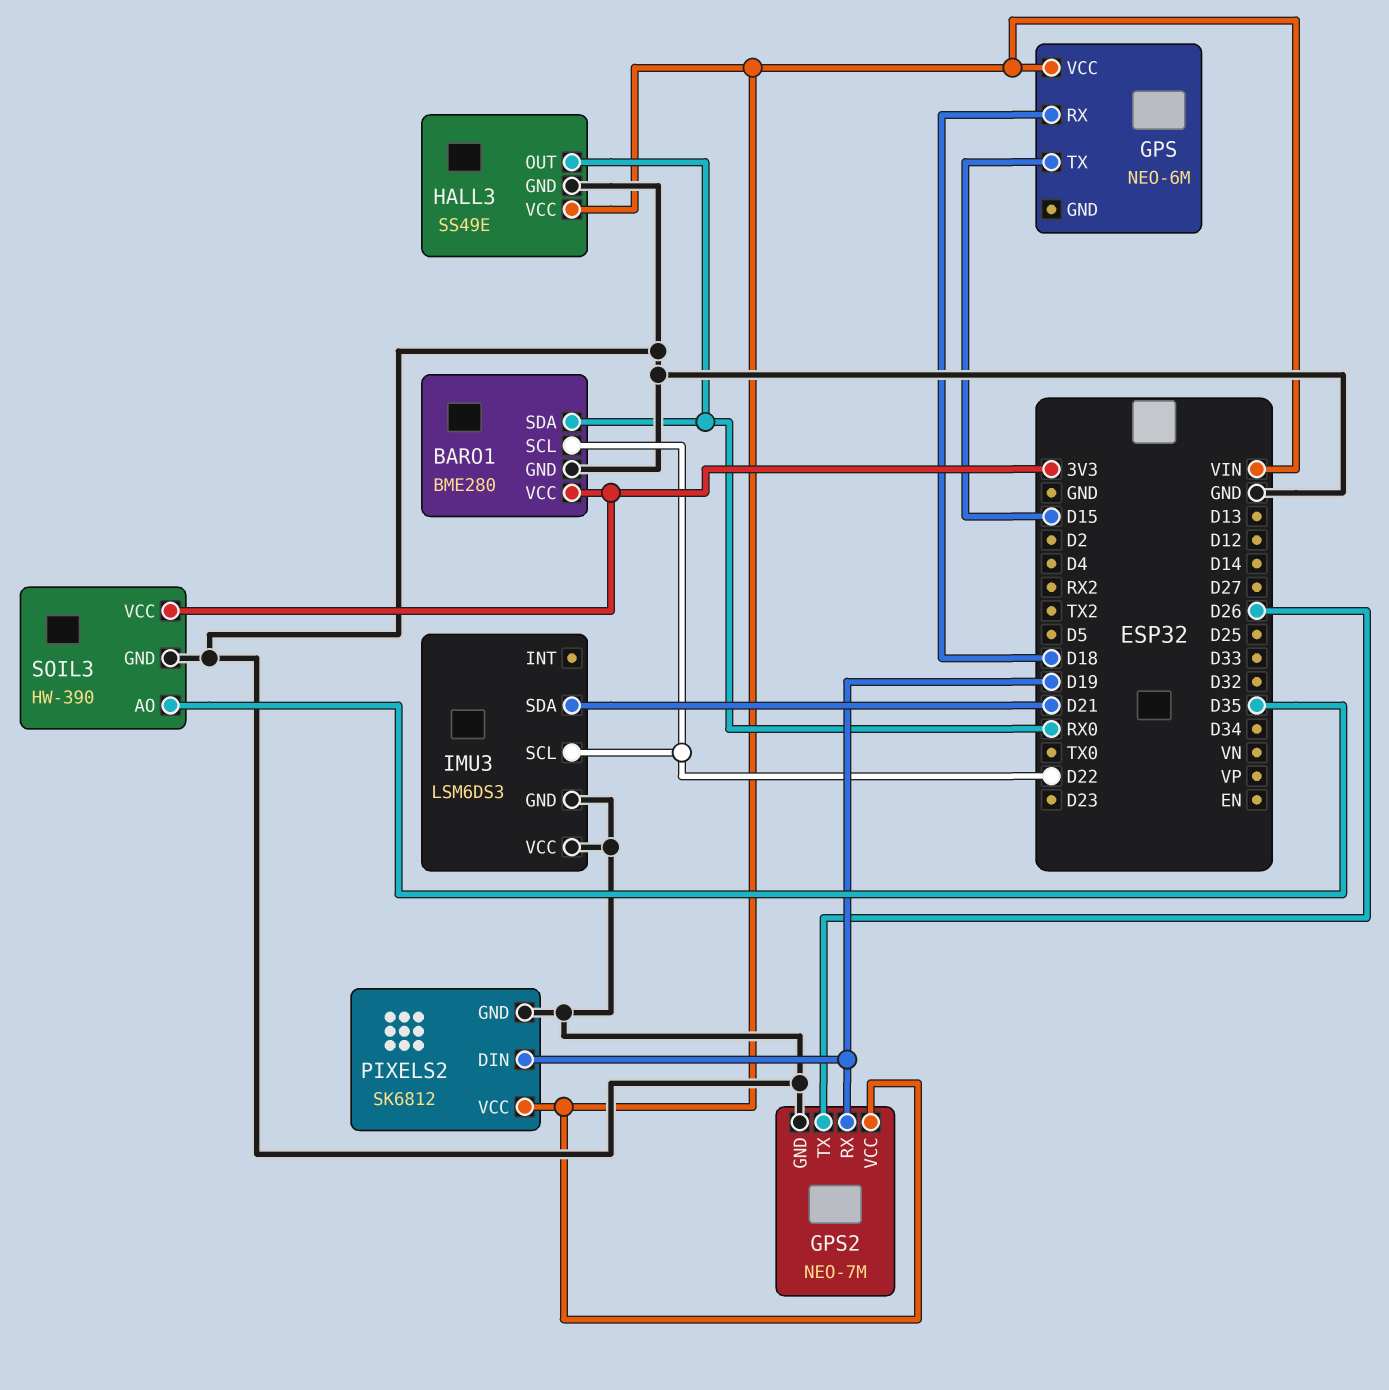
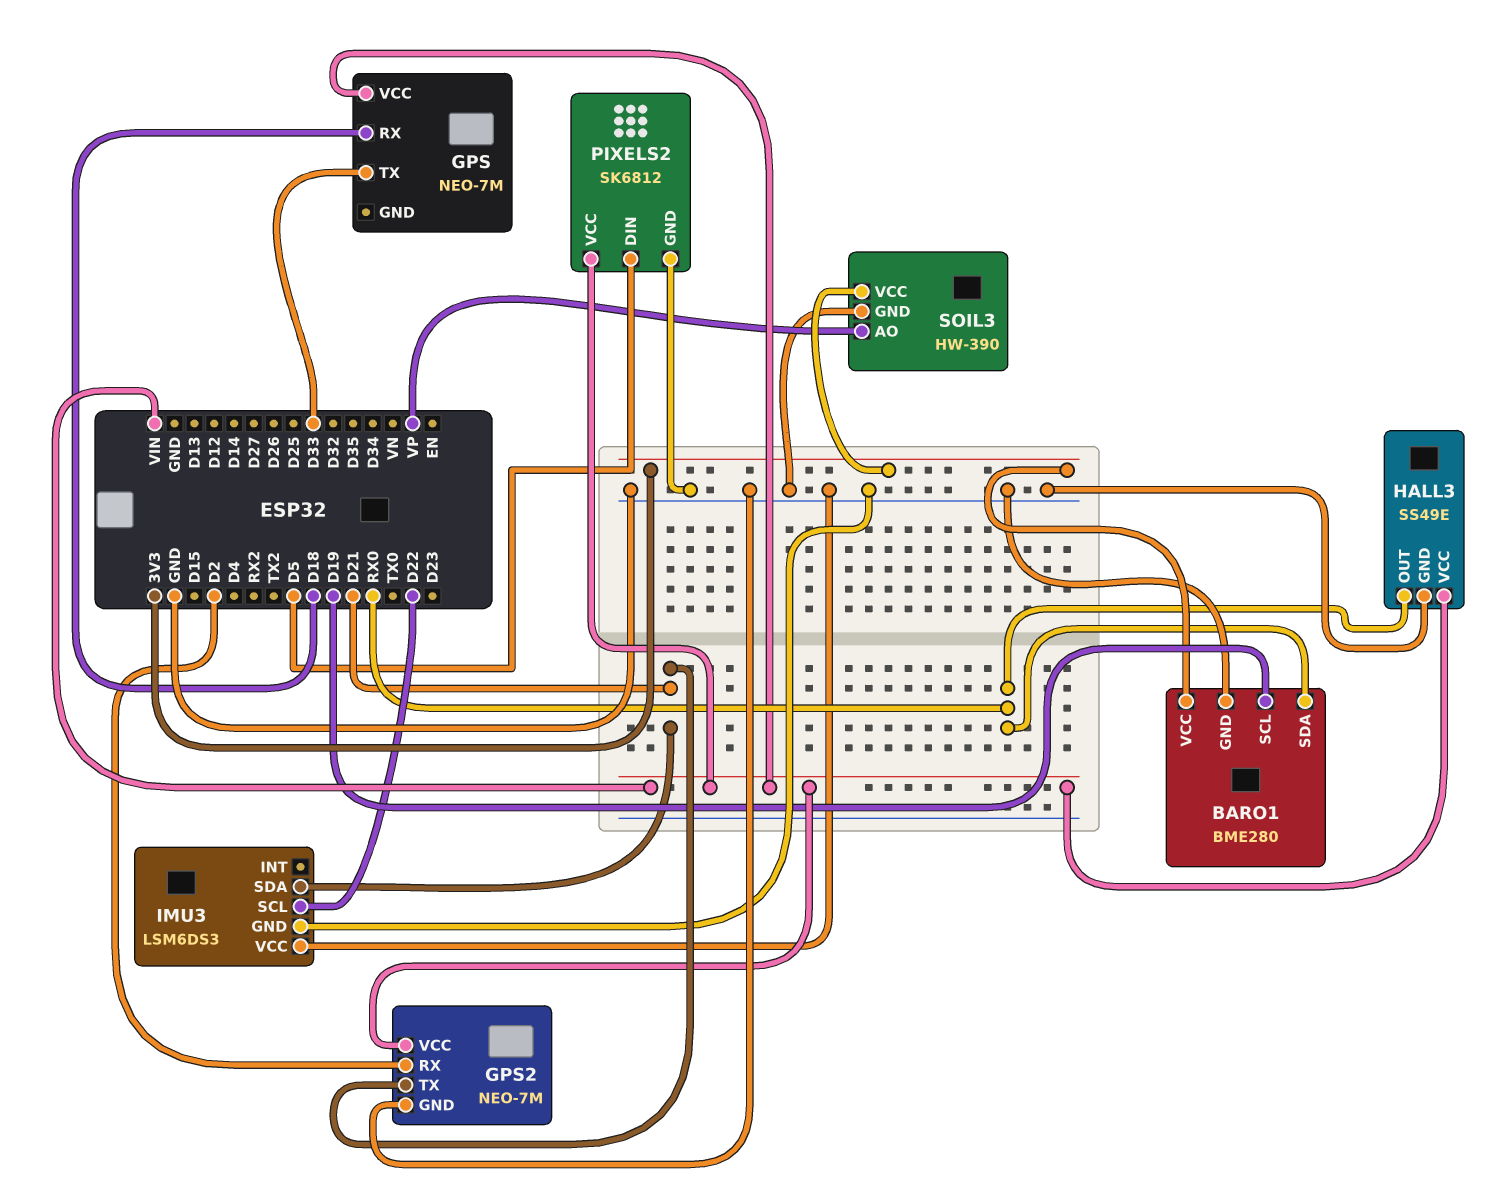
BARO1 pin SCL: D22 -> D19
GPS: NEO-6M -> NEO-7M
GPS pin TX: D15 -> D33
GPS2 pin RX: D19 -> D2
GPS2 pin TX: D26 -> D21
PIXELS2 pin DIN: D19 -> D5
SOIL3 pin AO: D35 -> VP

